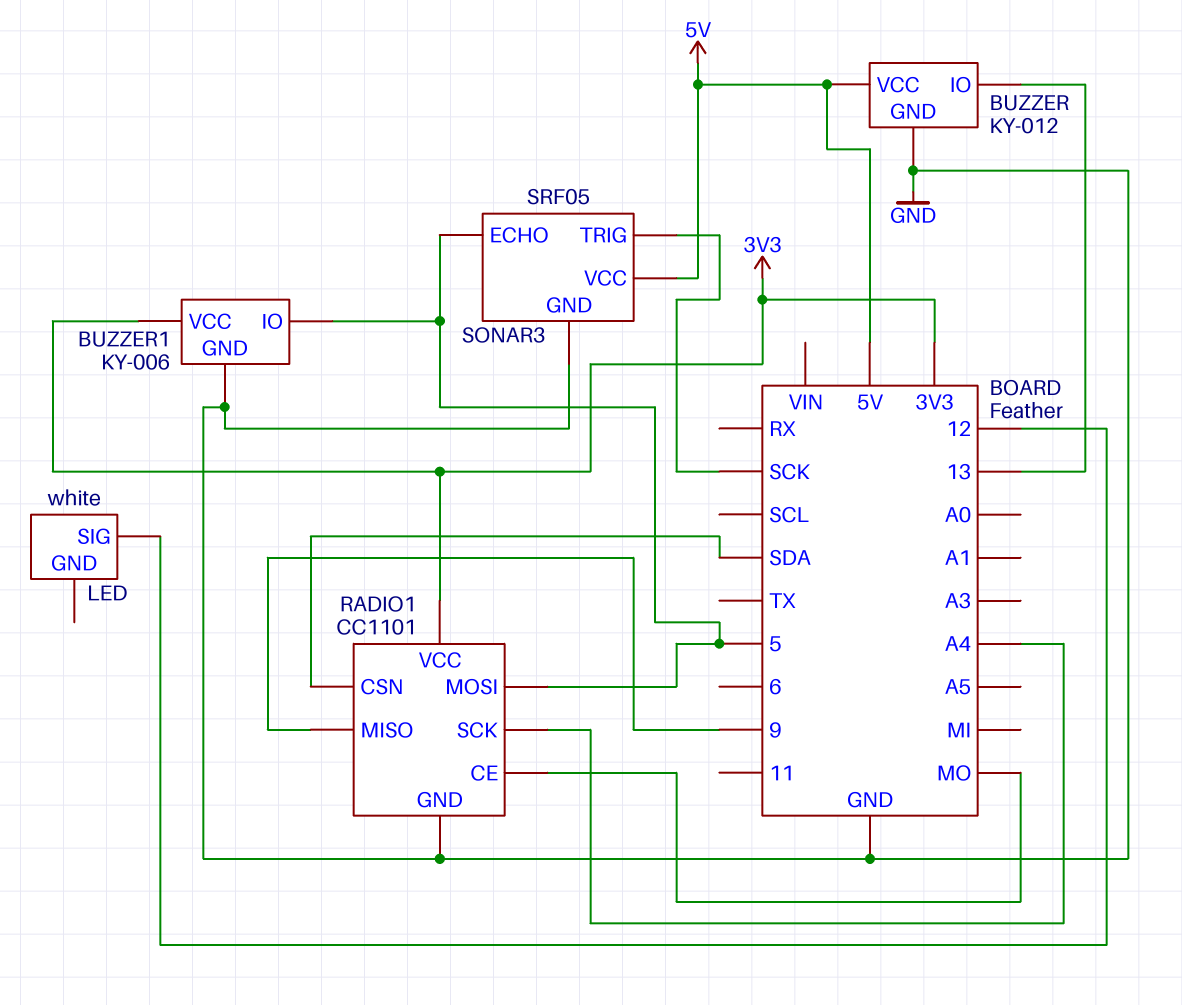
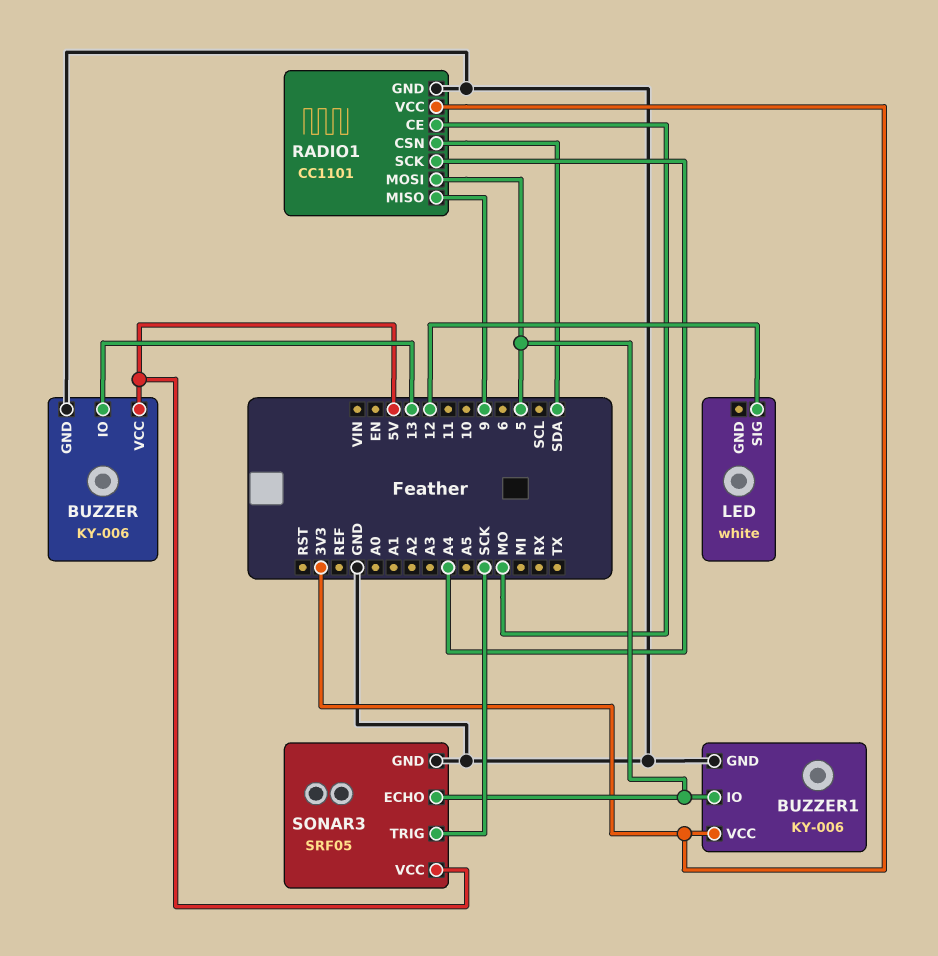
BUZZER: KY-012 -> KY-006

